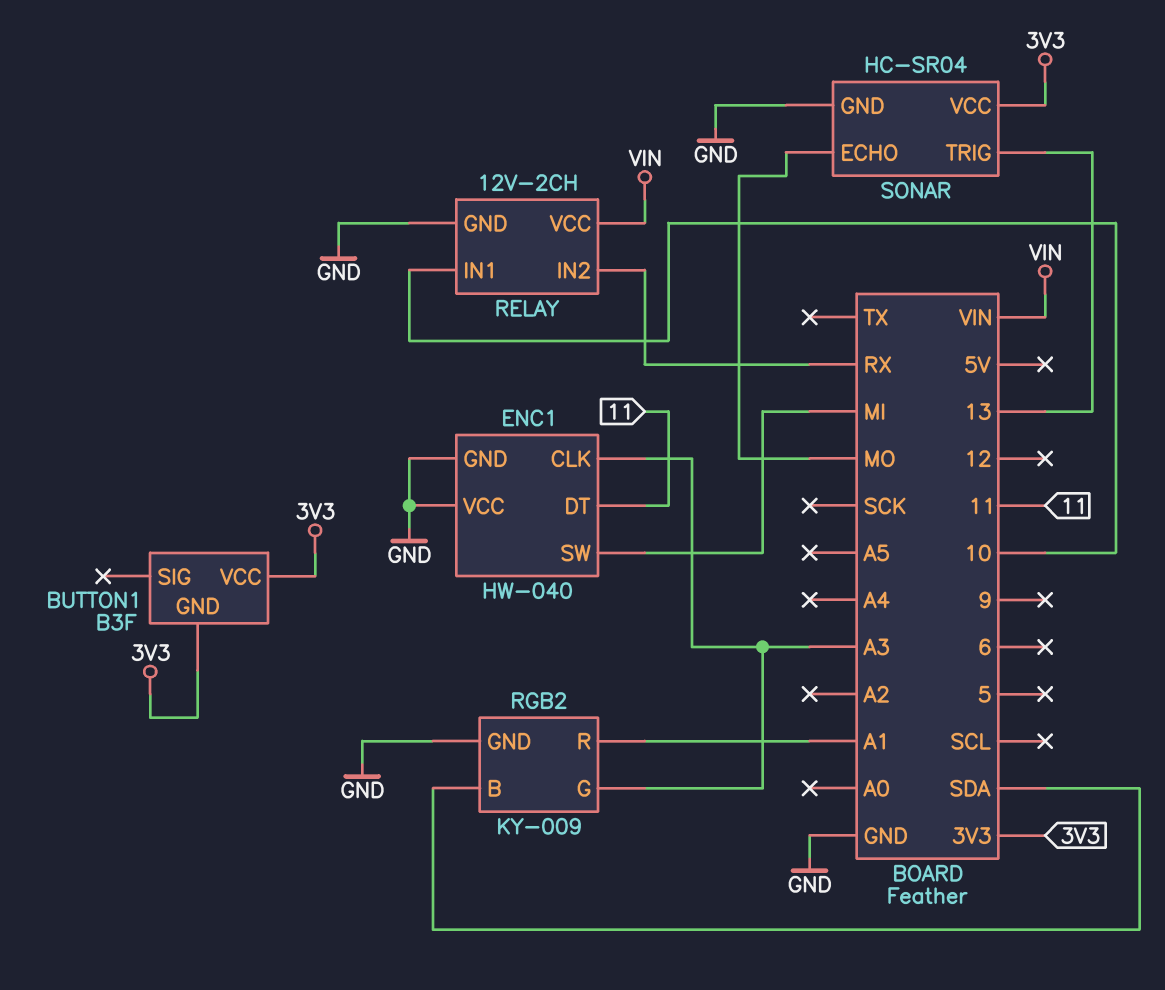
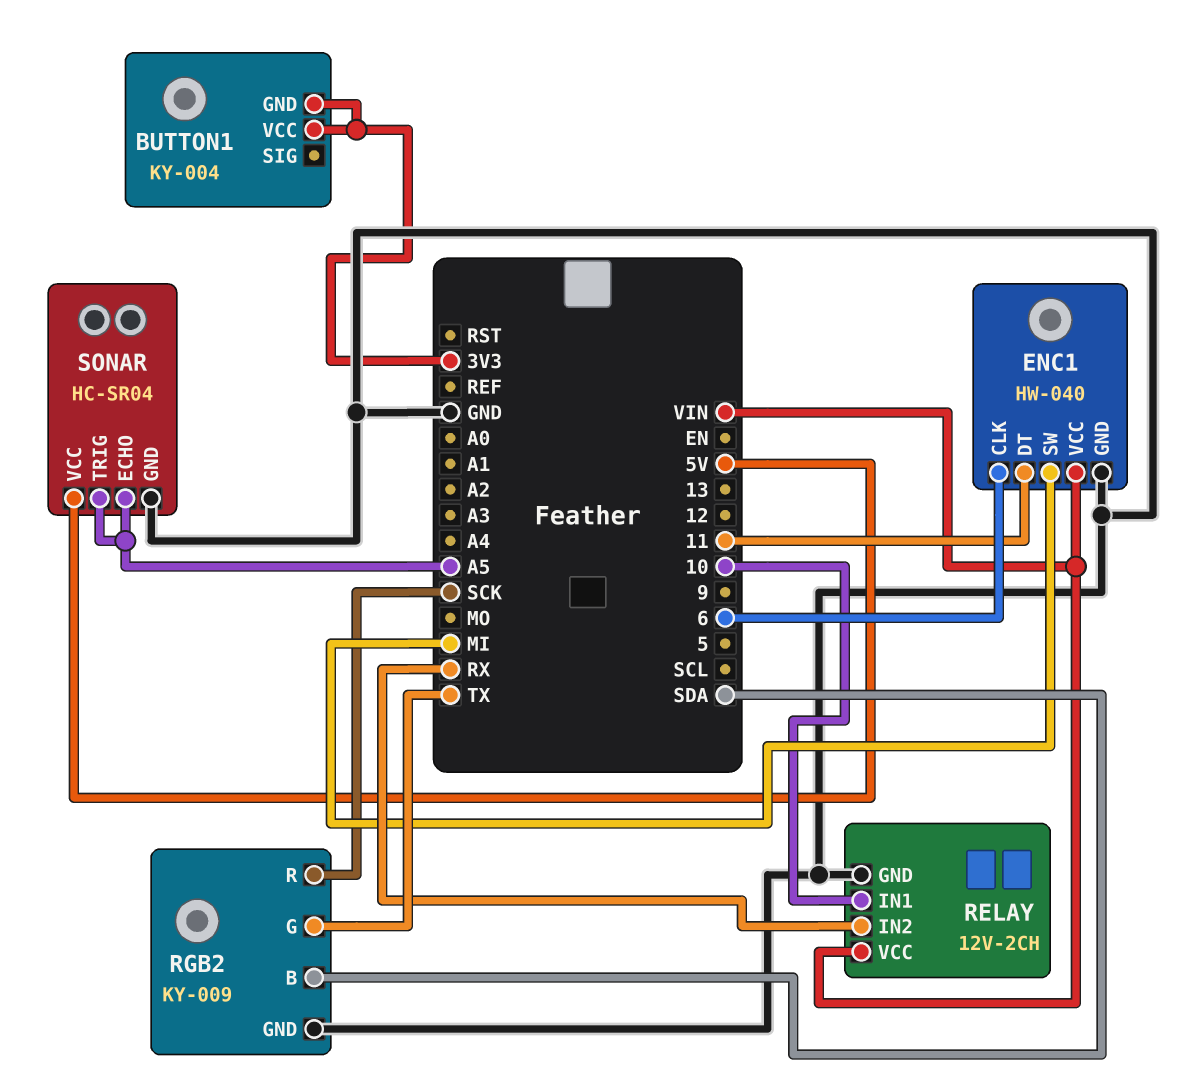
BUTTON1: B3F -> KY-004
ENC1 pin CLK: A3 -> 6
ENC1 pin VCC: GND -> VIN
RGB2 pin G: A3 -> TX
RGB2 pin R: A1 -> SCK
SONAR pin ECHO: MO -> A5
SONAR pin TRIG: 13 -> A5
SONAR pin VCC: 3V3 -> 5V

